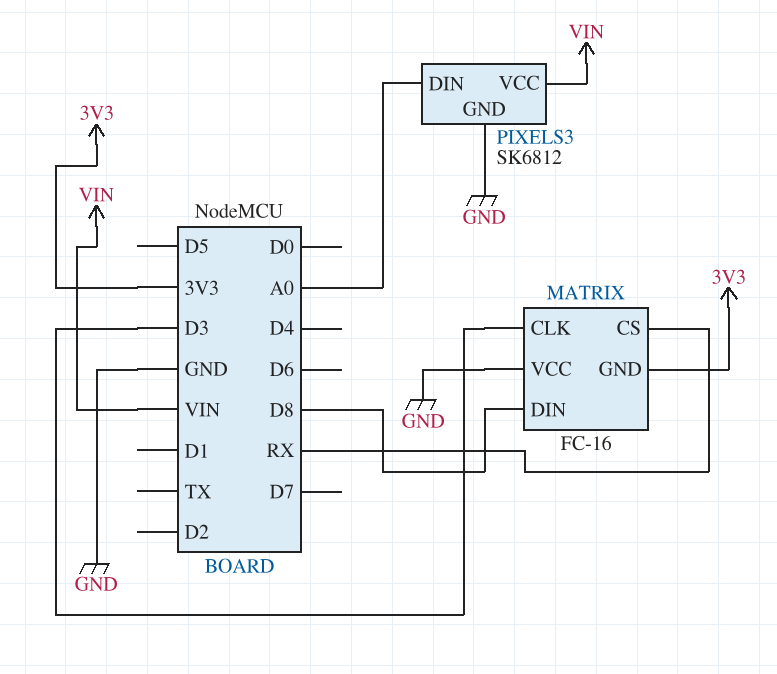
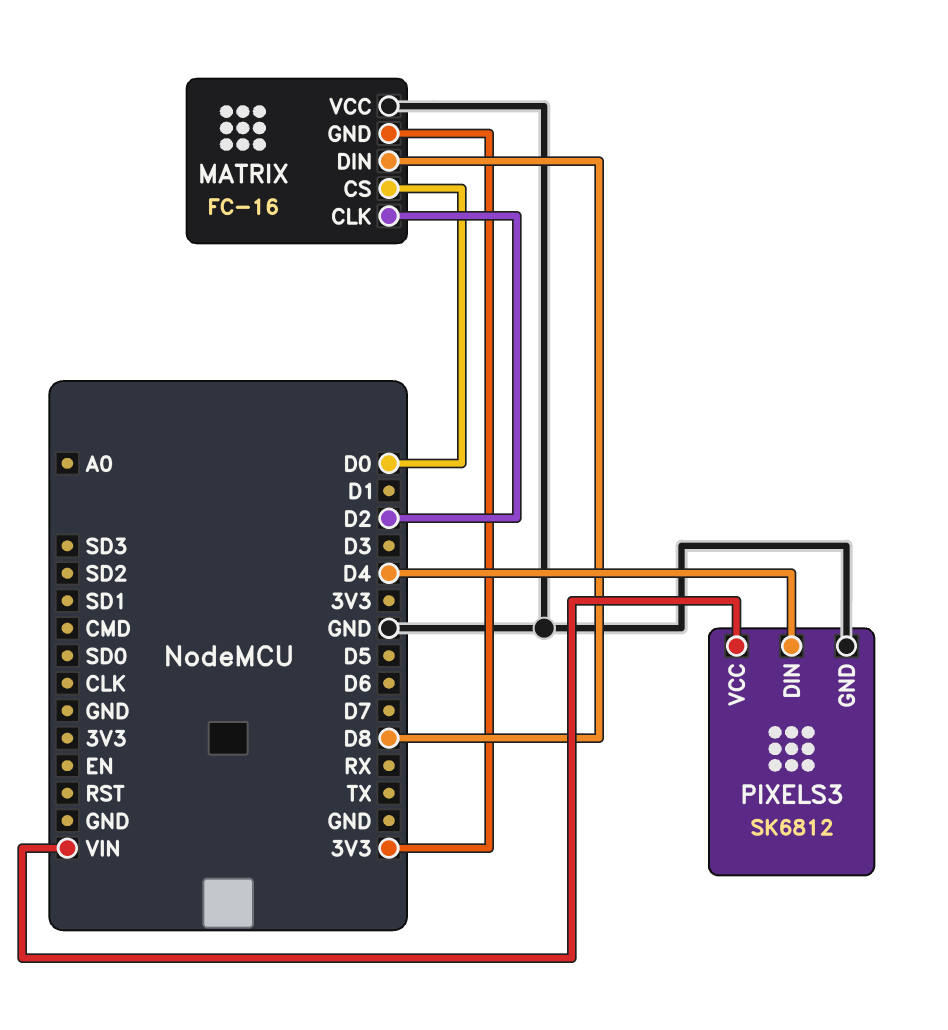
MATRIX pin CLK: D3 -> D2
MATRIX pin CS: RX -> D0
PIXELS3 pin DIN: A0 -> D4

